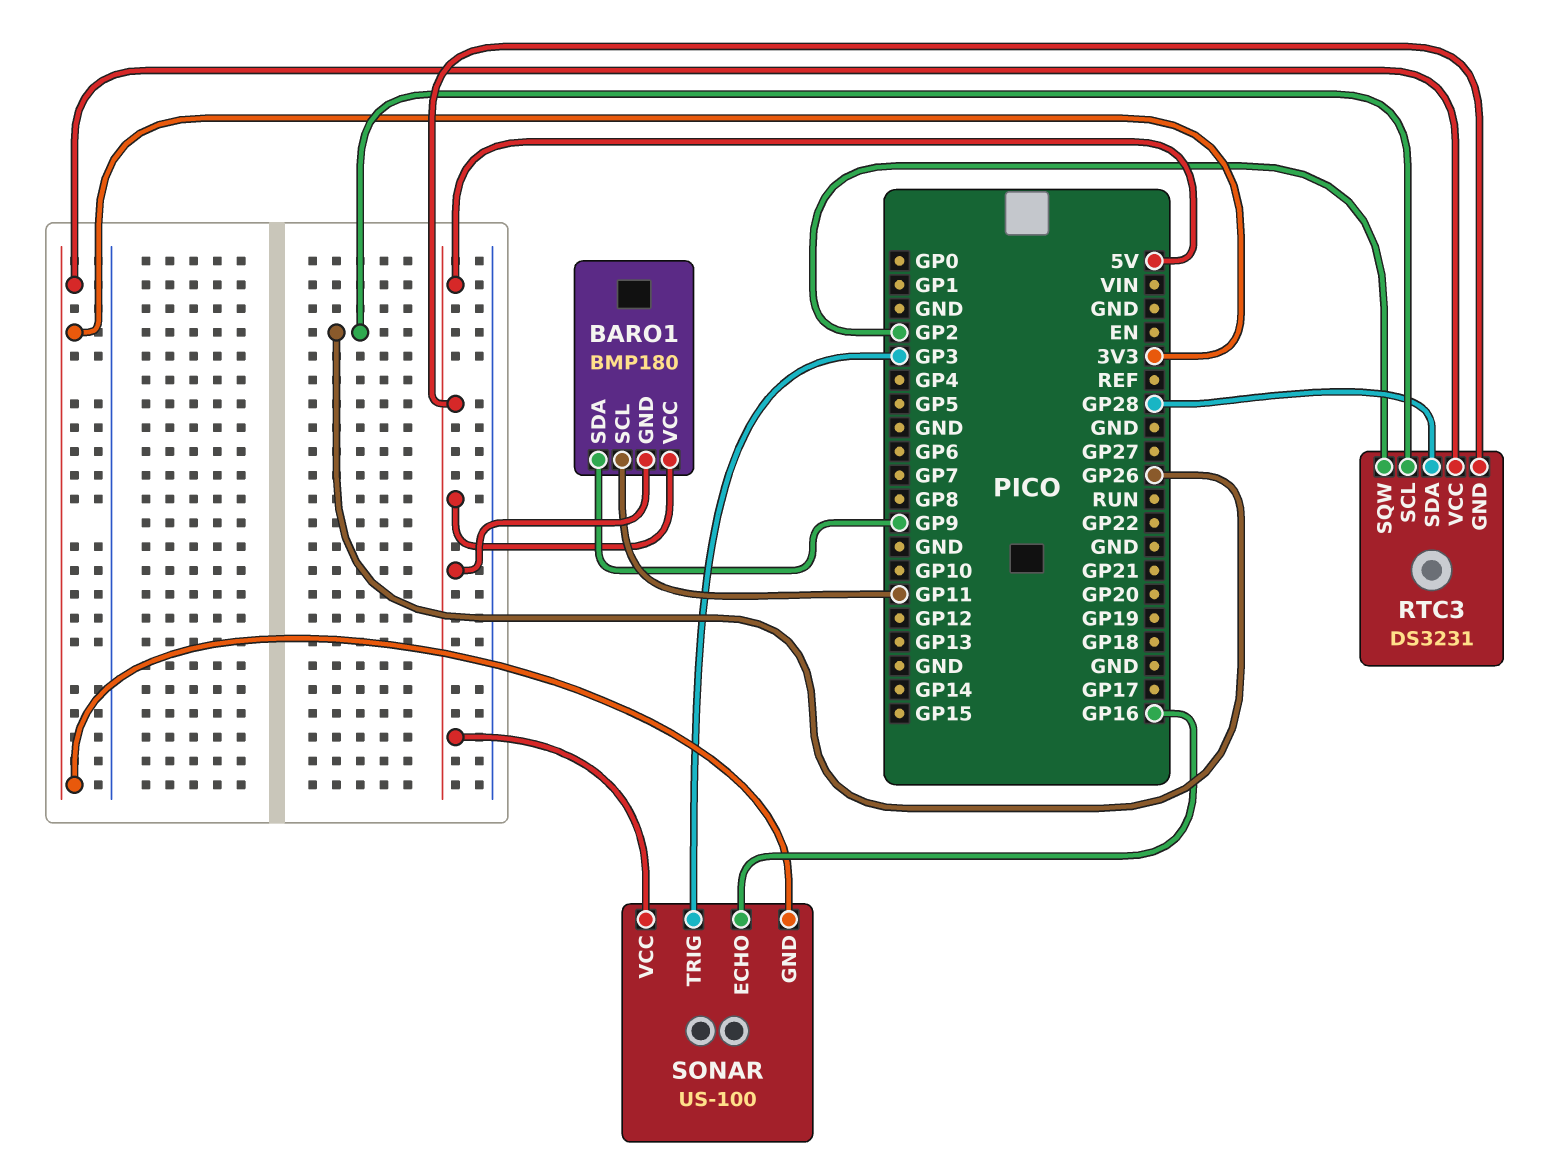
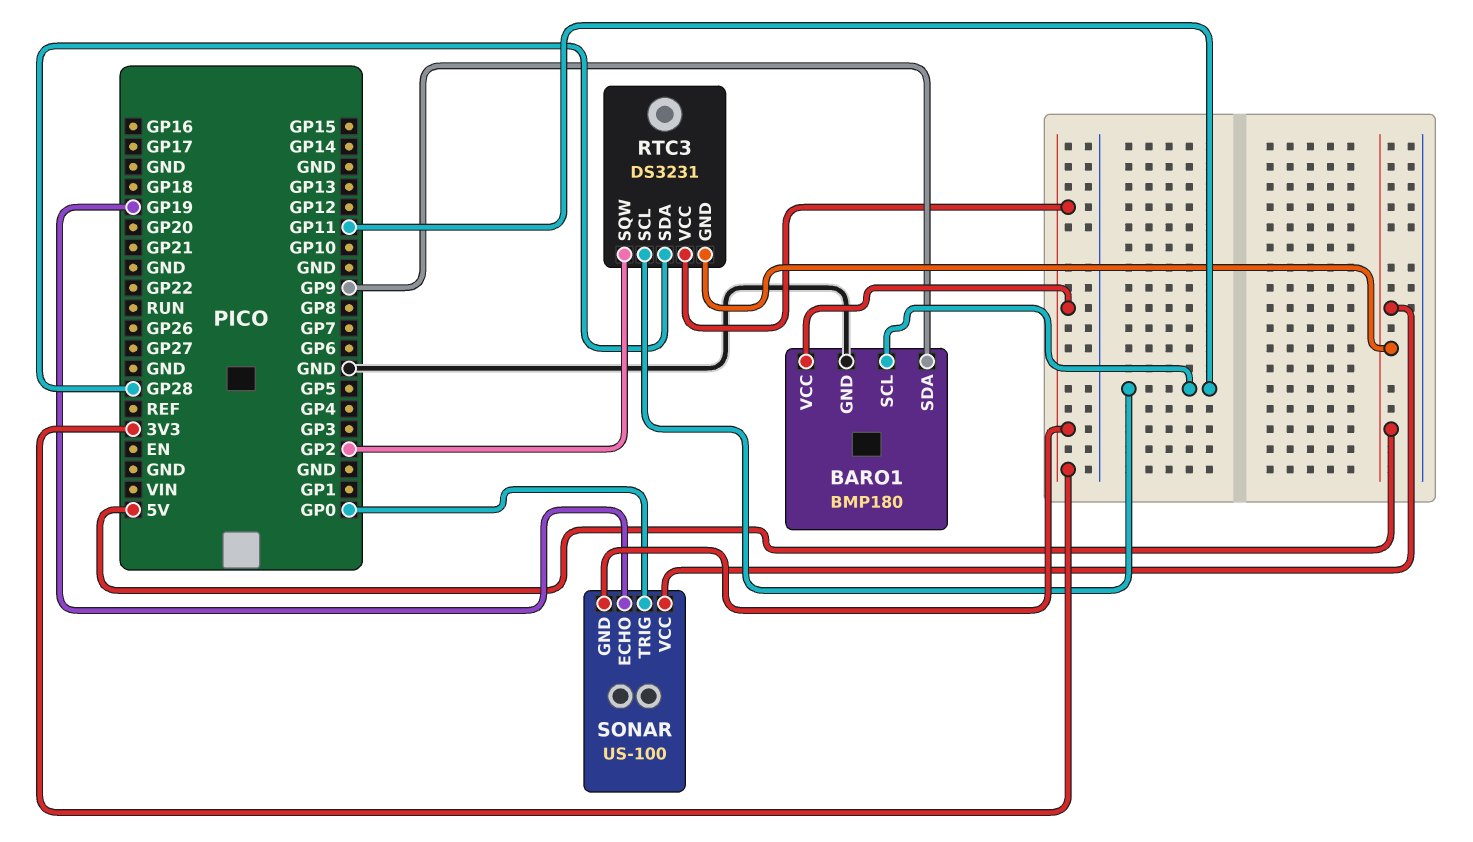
BARO1 pin GND: 5V -> GND
BARO1 pin VCC: 5V -> 3V3
RTC3 pin SCL: GP26 -> GP11
SONAR pin ECHO: GP16 -> GP19
SONAR pin TRIG: GP3 -> GP0

